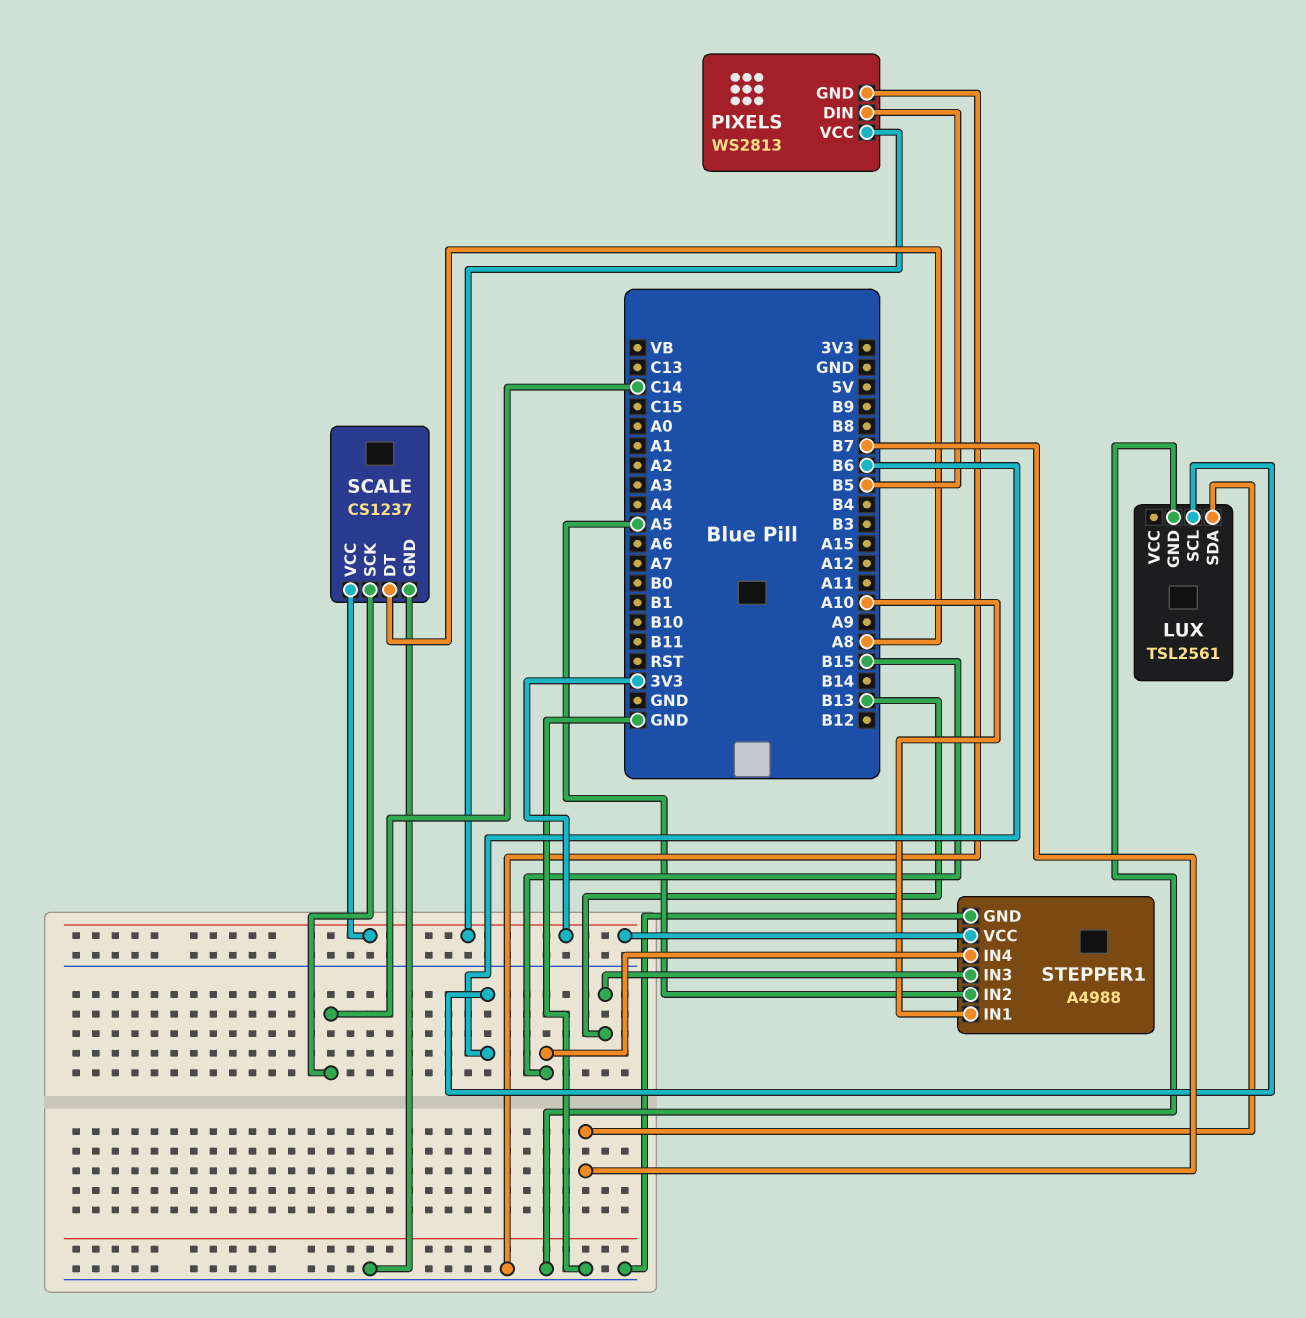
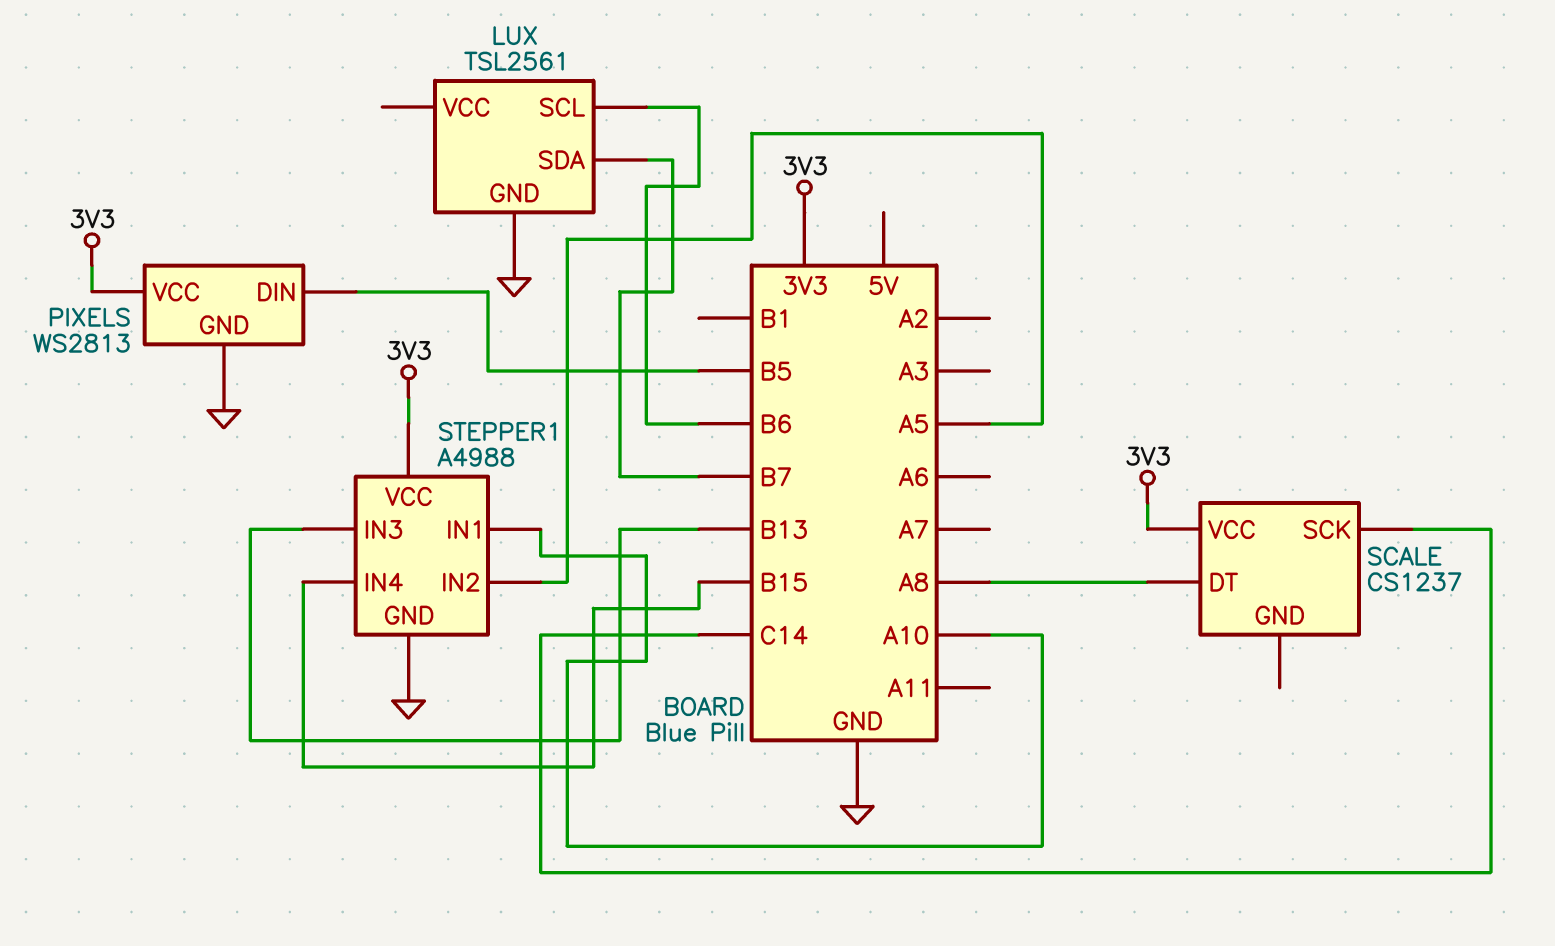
SCALE pin GND: GND -> none

